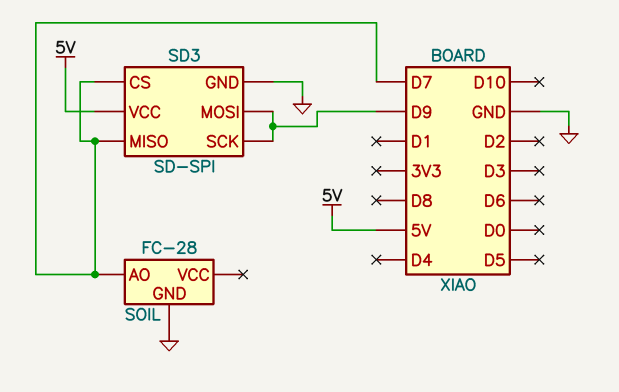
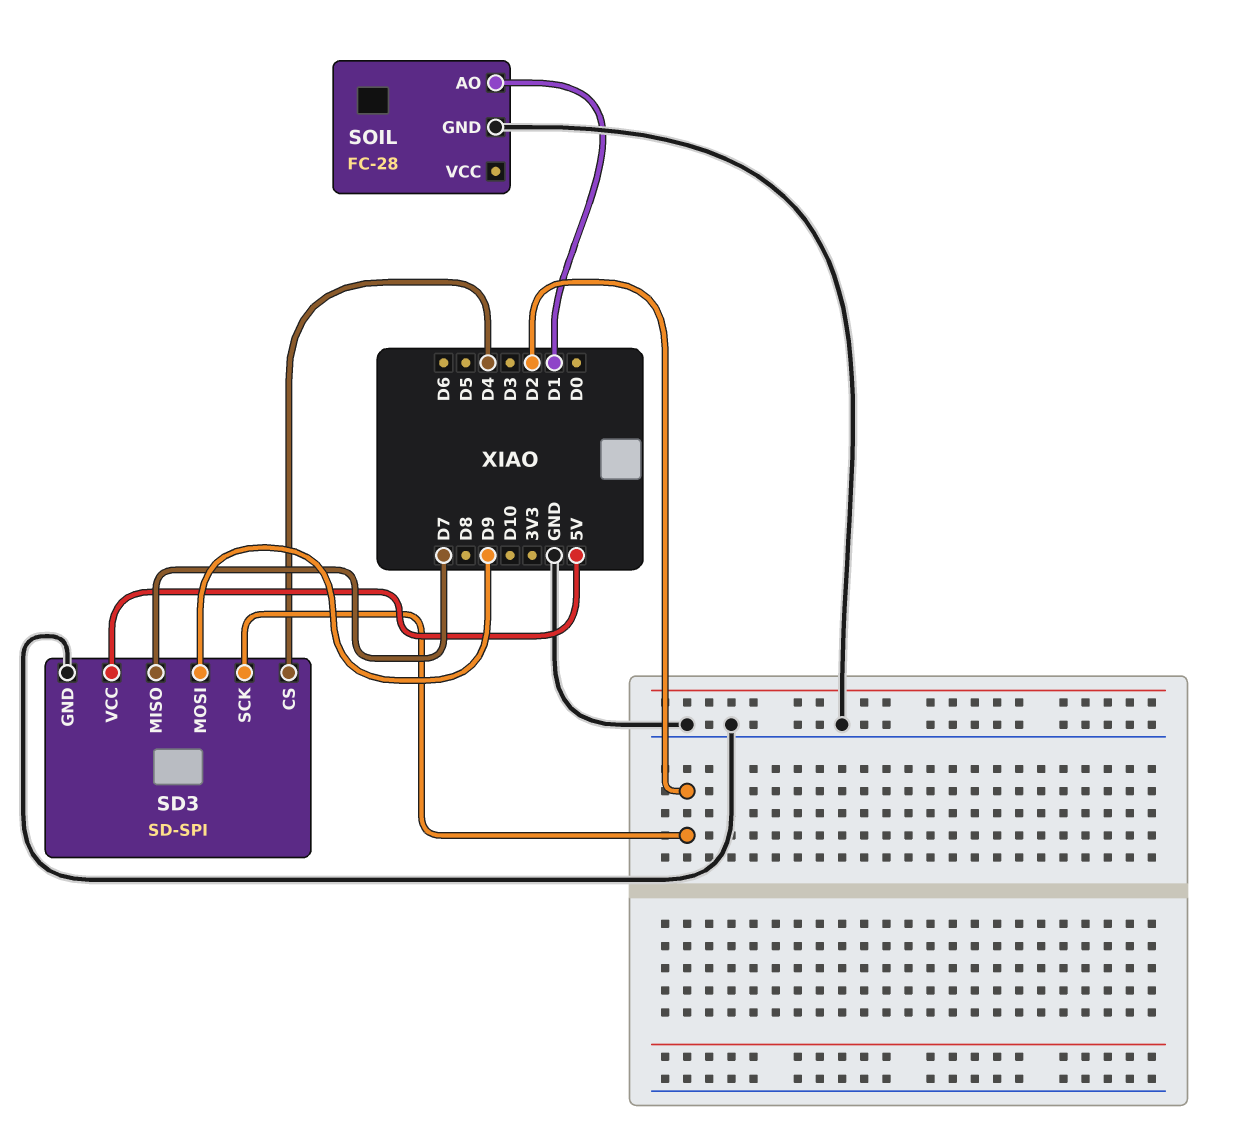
SD3 pin CS: D7 -> D4
SD3 pin SCK: D9 -> D2
SOIL pin AO: D7 -> D1

